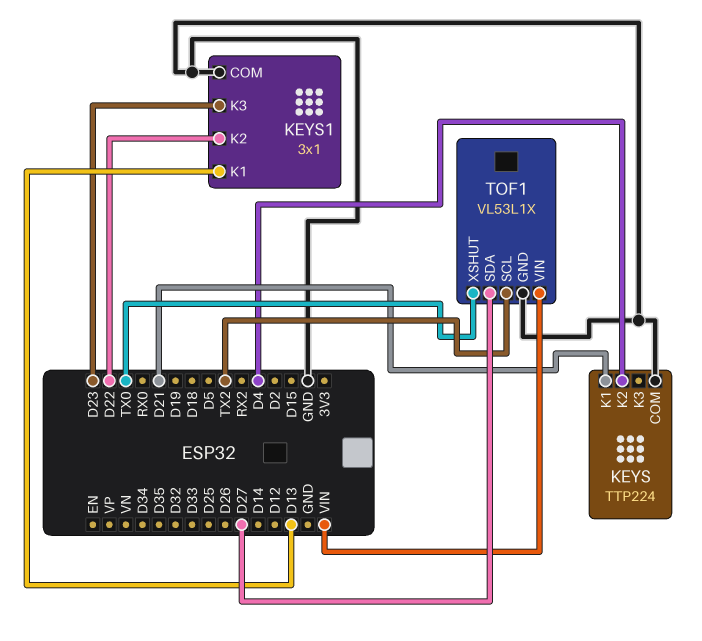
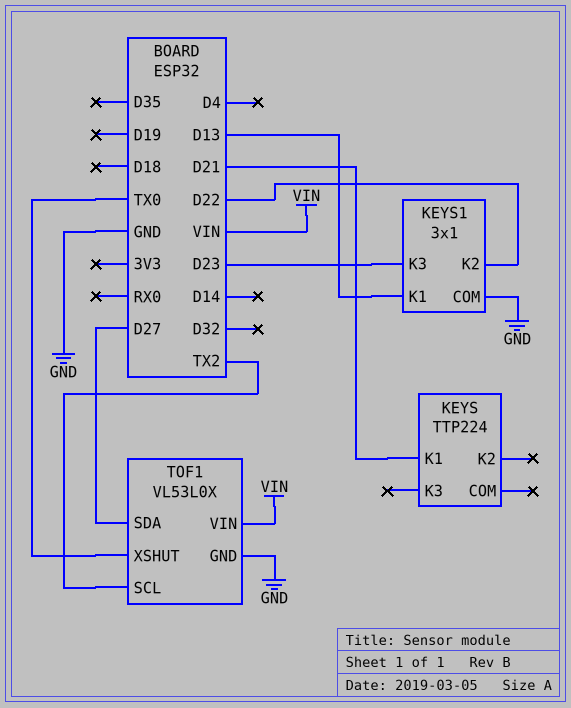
KEYS pin COM: GND -> none
KEYS pin K2: D4 -> none
TOF1: VL53L1X -> VL53L0X

